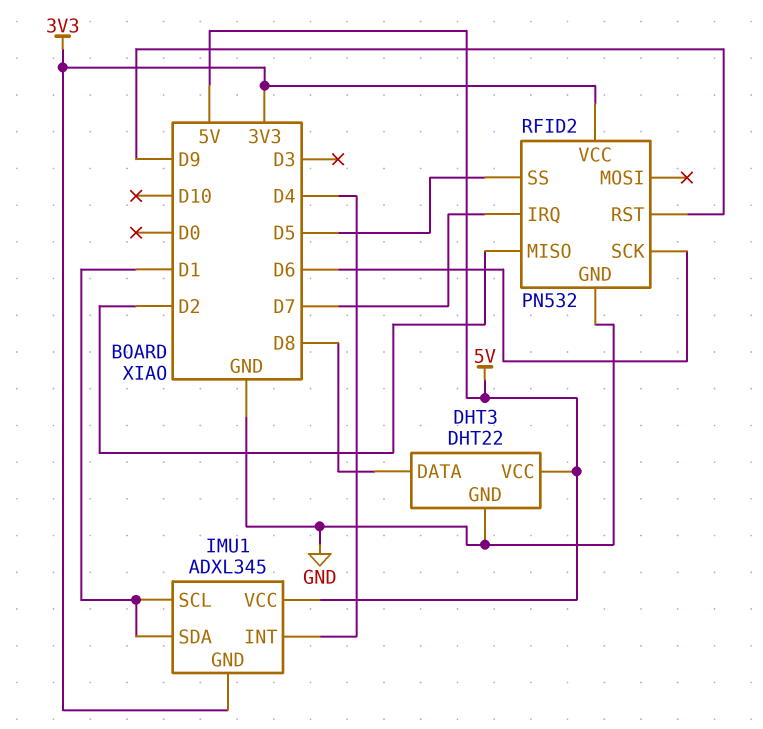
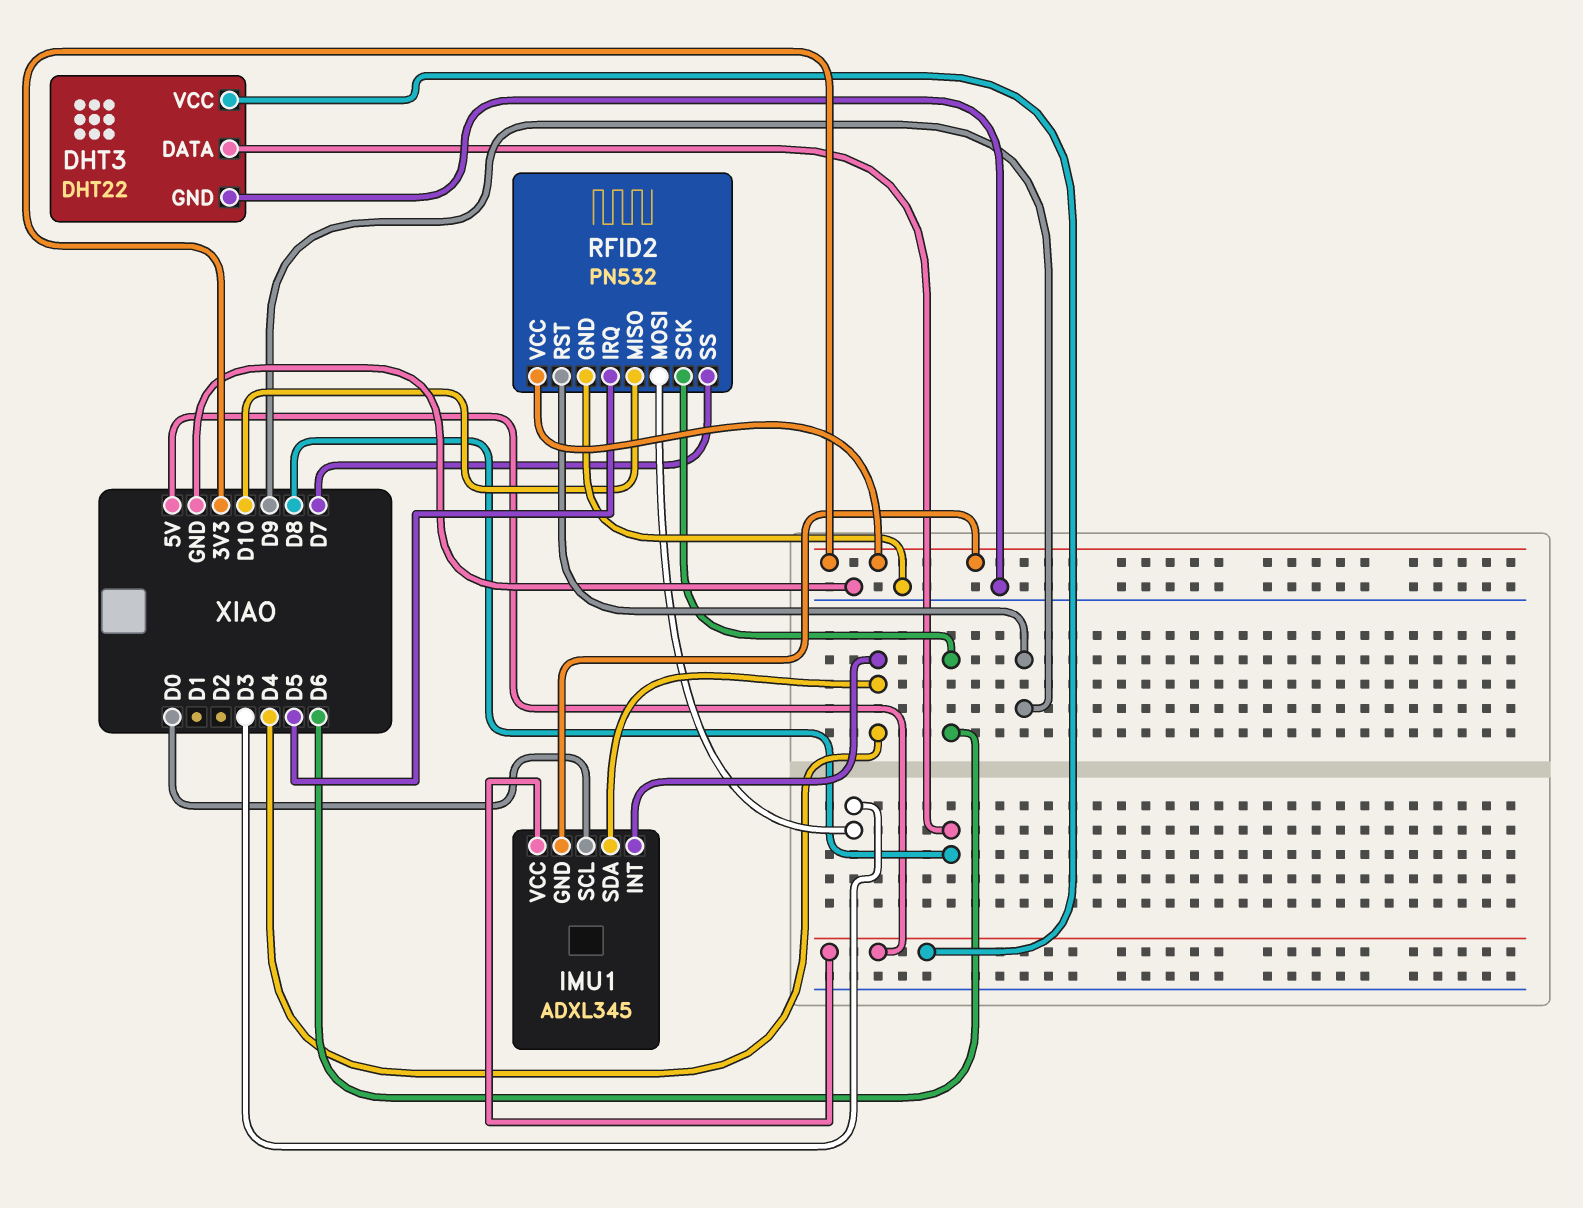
IMU1 pin SCL: D1 -> D0
IMU1 pin SDA: D1 -> D4
RFID2 pin IRQ: D7 -> D5
RFID2 pin MISO: D2 -> D10
RFID2 pin MOSI: none -> D3
RFID2 pin SS: D5 -> D7

